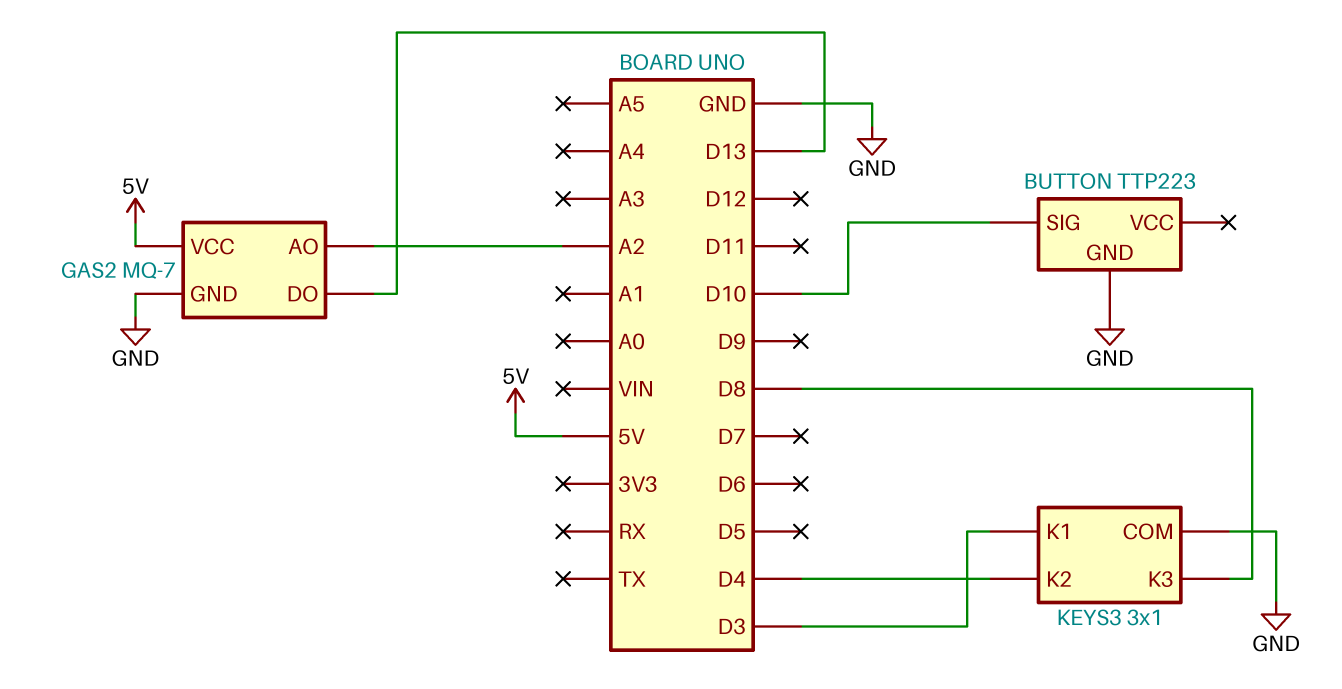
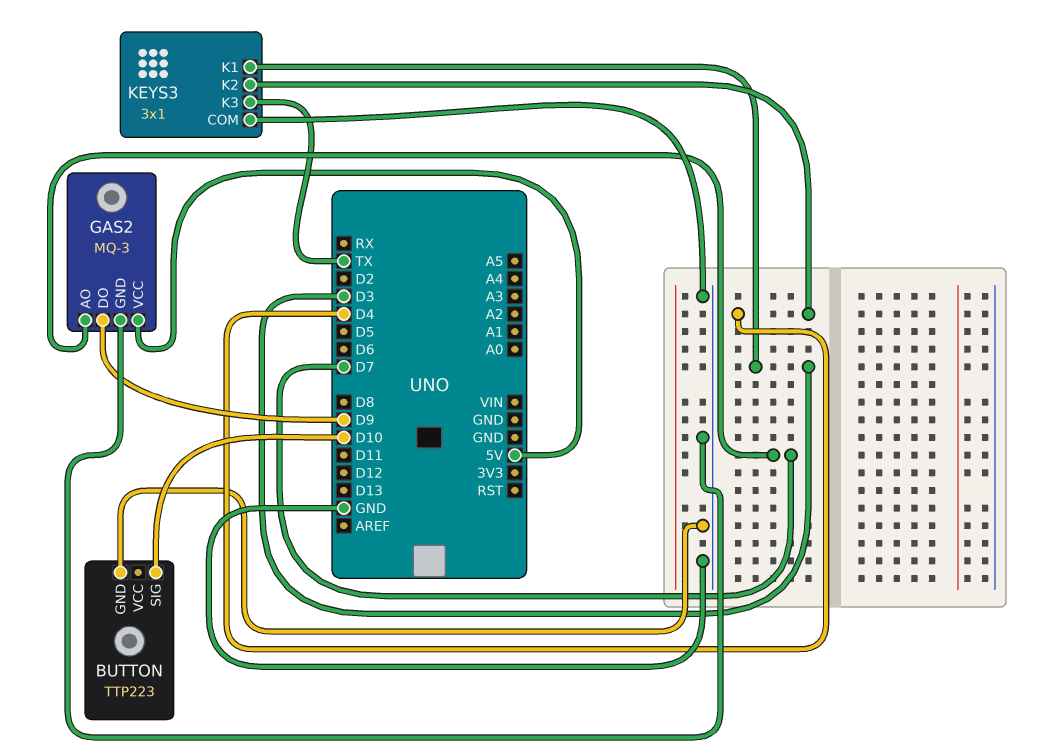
GAS2: MQ-7 -> MQ-3
GAS2 pin AO: A2 -> D7
GAS2 pin DO: D13 -> D9
KEYS3 pin K3: D8 -> TX

